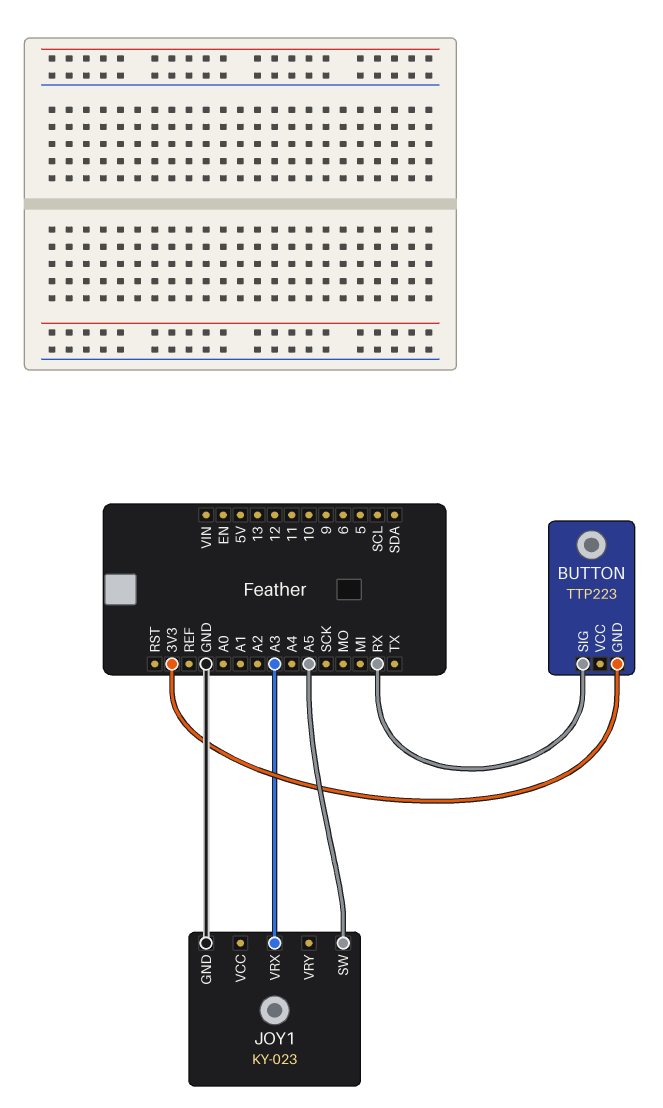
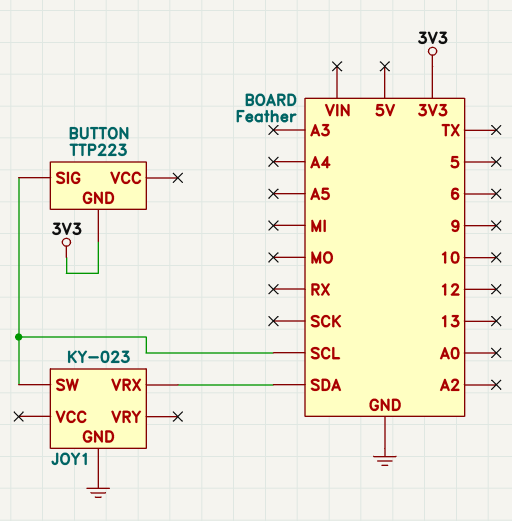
BUTTON pin SIG: RX -> SCL
JOY1 pin SW: A5 -> SCL
JOY1 pin VRX: A3 -> SDA

